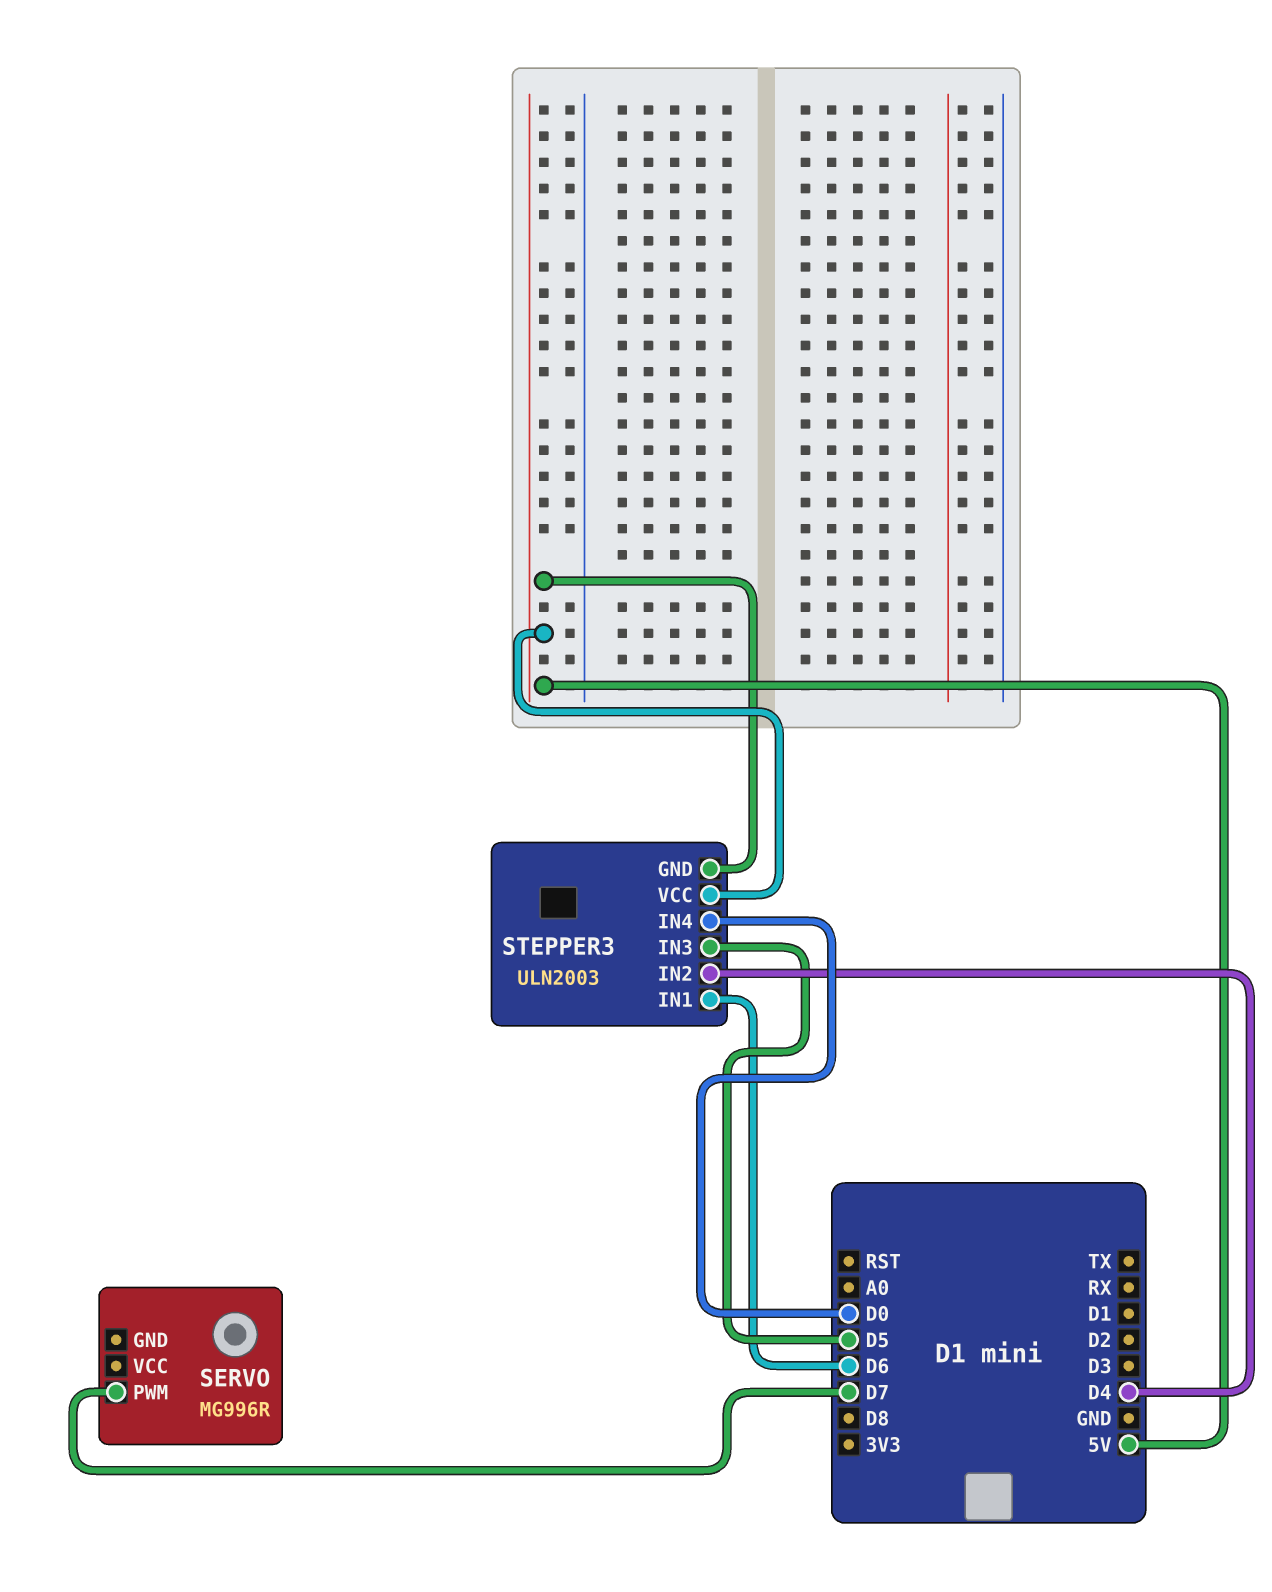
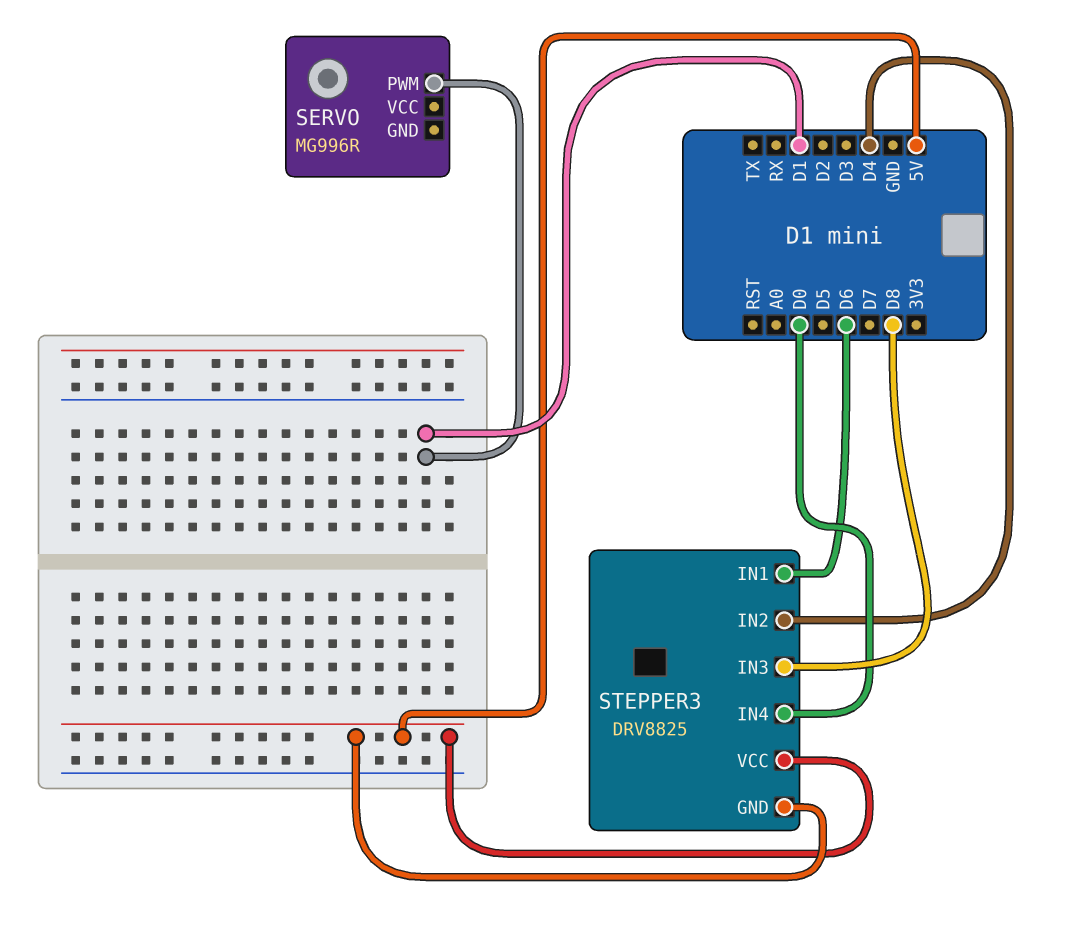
SERVO pin PWM: D7 -> D1
STEPPER3: ULN2003 -> DRV8825
STEPPER3 pin IN3: D5 -> D8

